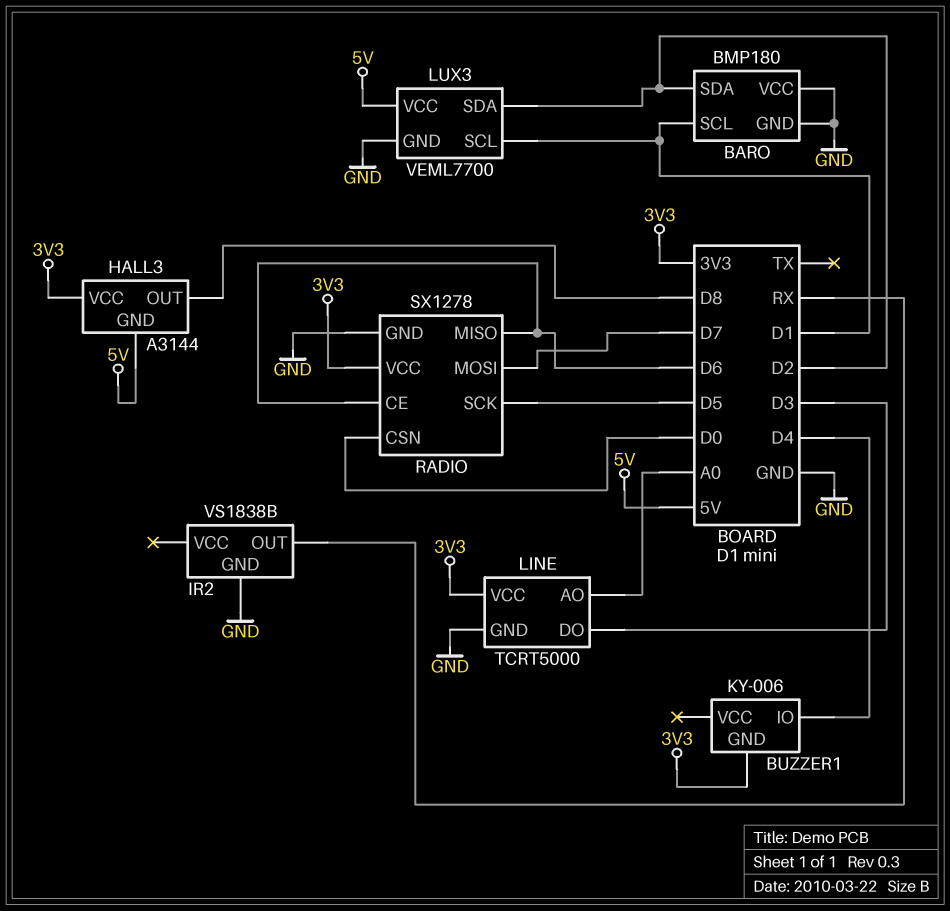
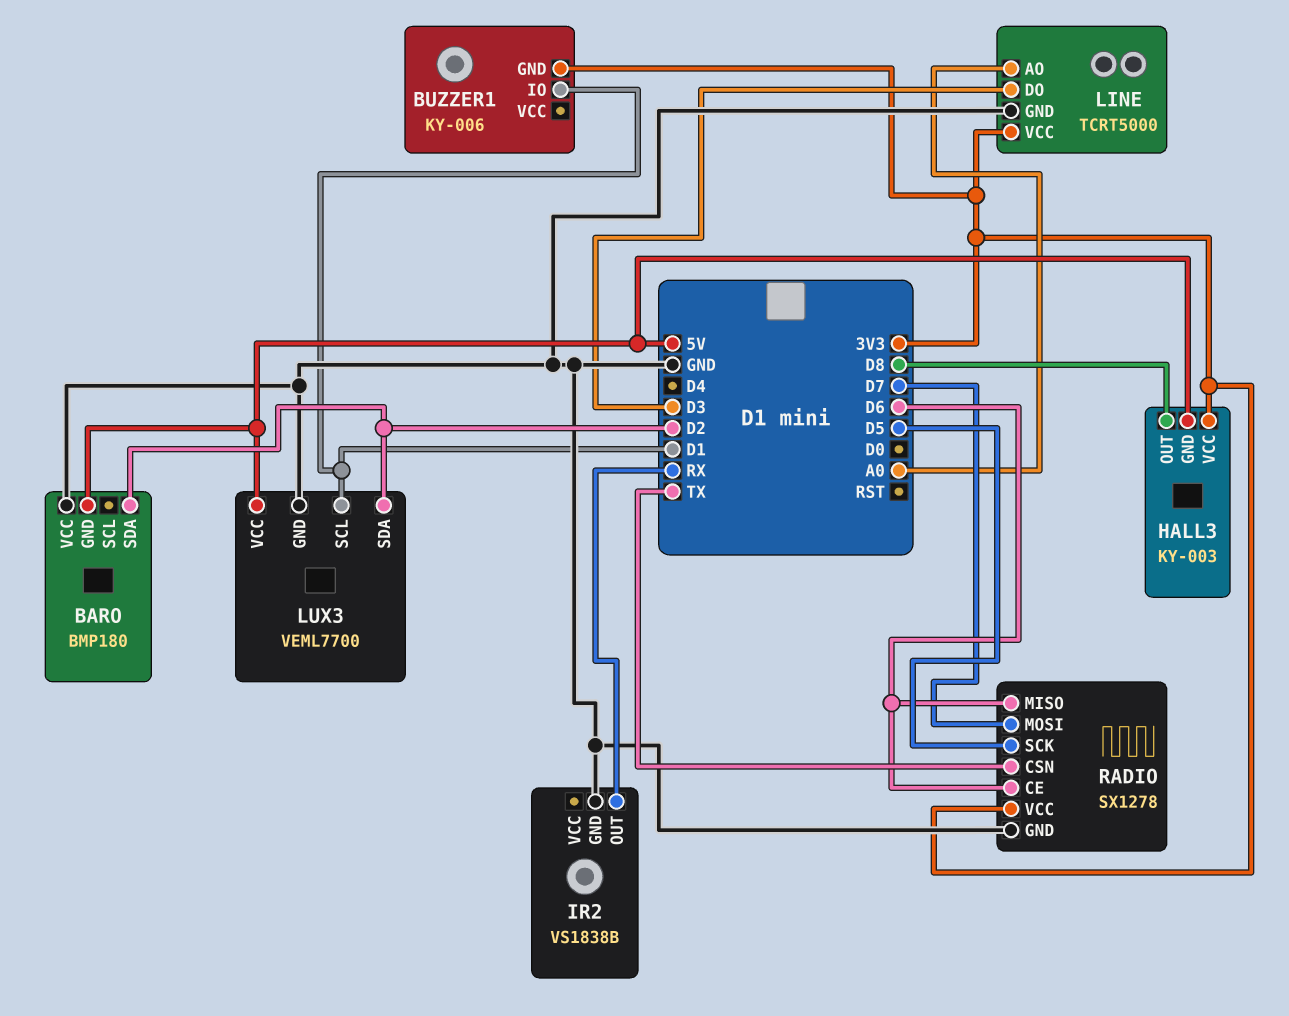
BARO pin GND: GND -> 5V
BARO pin SCL: D1 -> none
BUZZER1 pin IO: D4 -> D1
HALL3: A3144 -> KY-003
RADIO pin CSN: D0 -> TX

